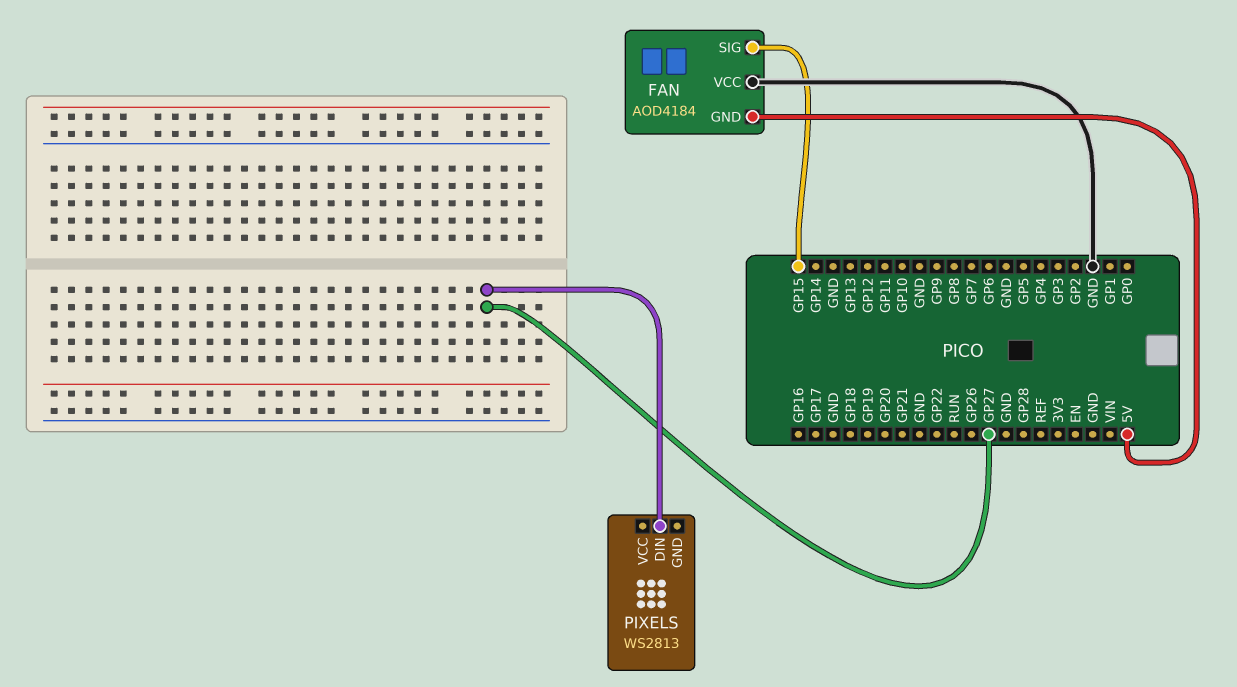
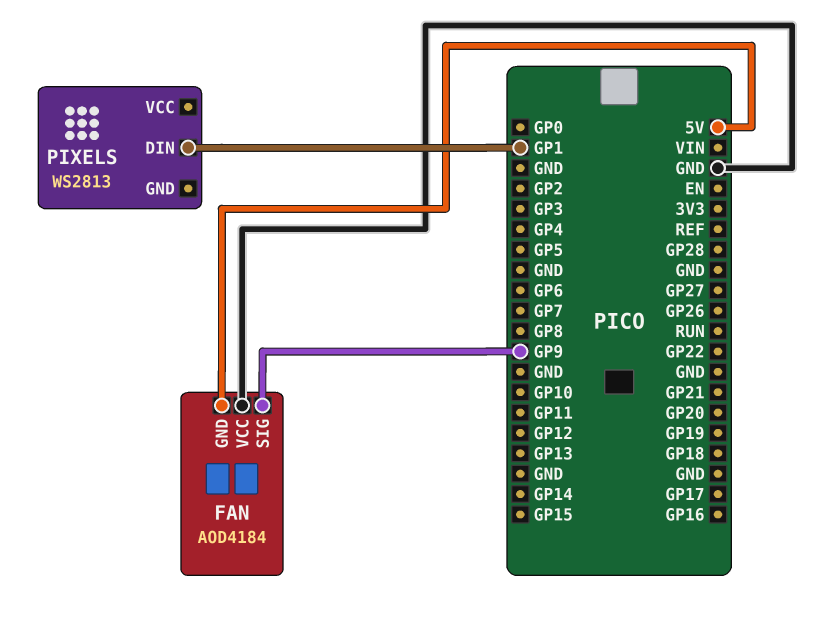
FAN pin SIG: GP15 -> GP9
PIXELS pin DIN: GP27 -> GP1

